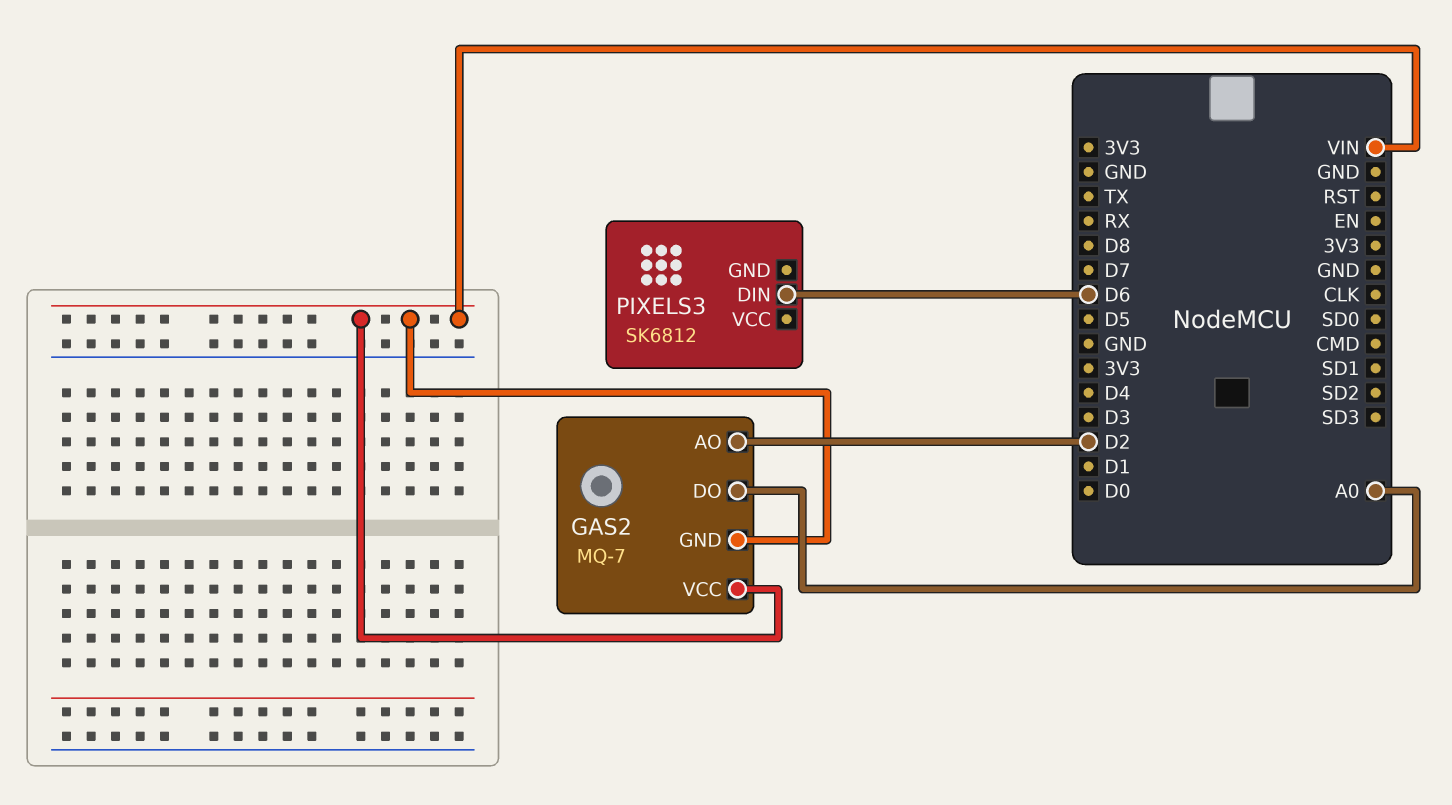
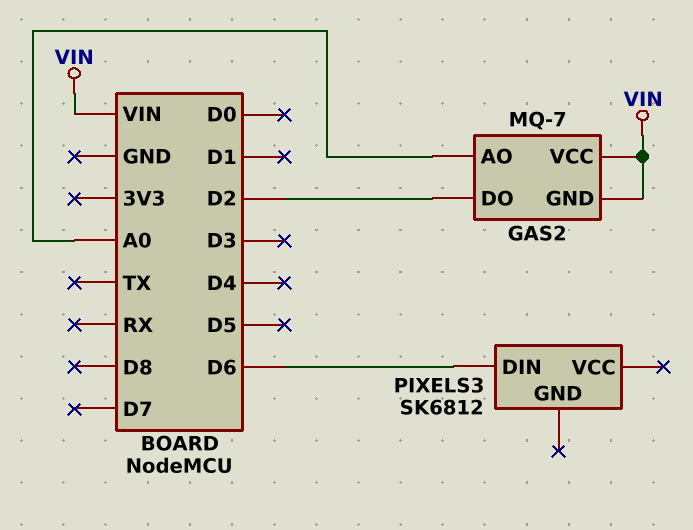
GAS2 pin AO: D2 -> A0
GAS2 pin DO: A0 -> D2

